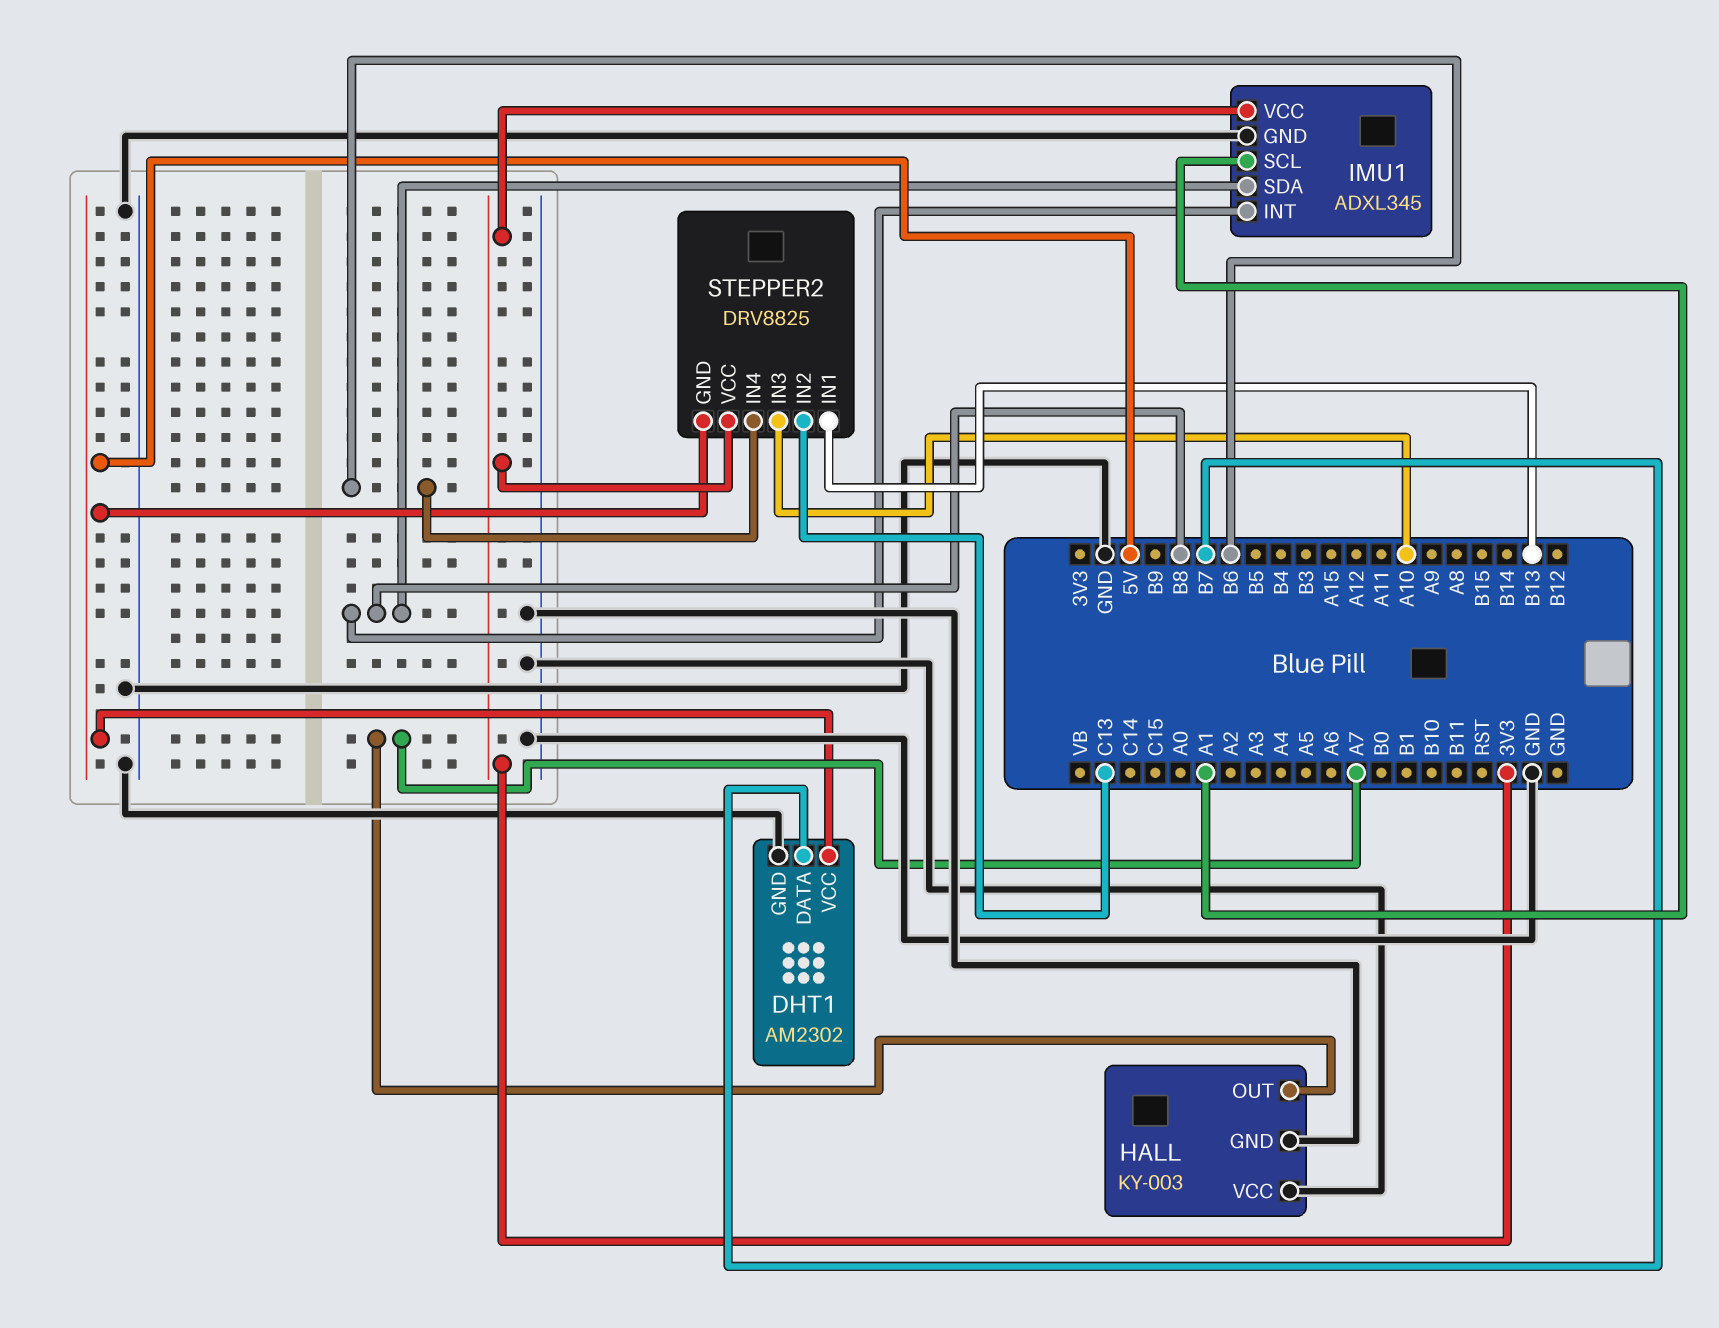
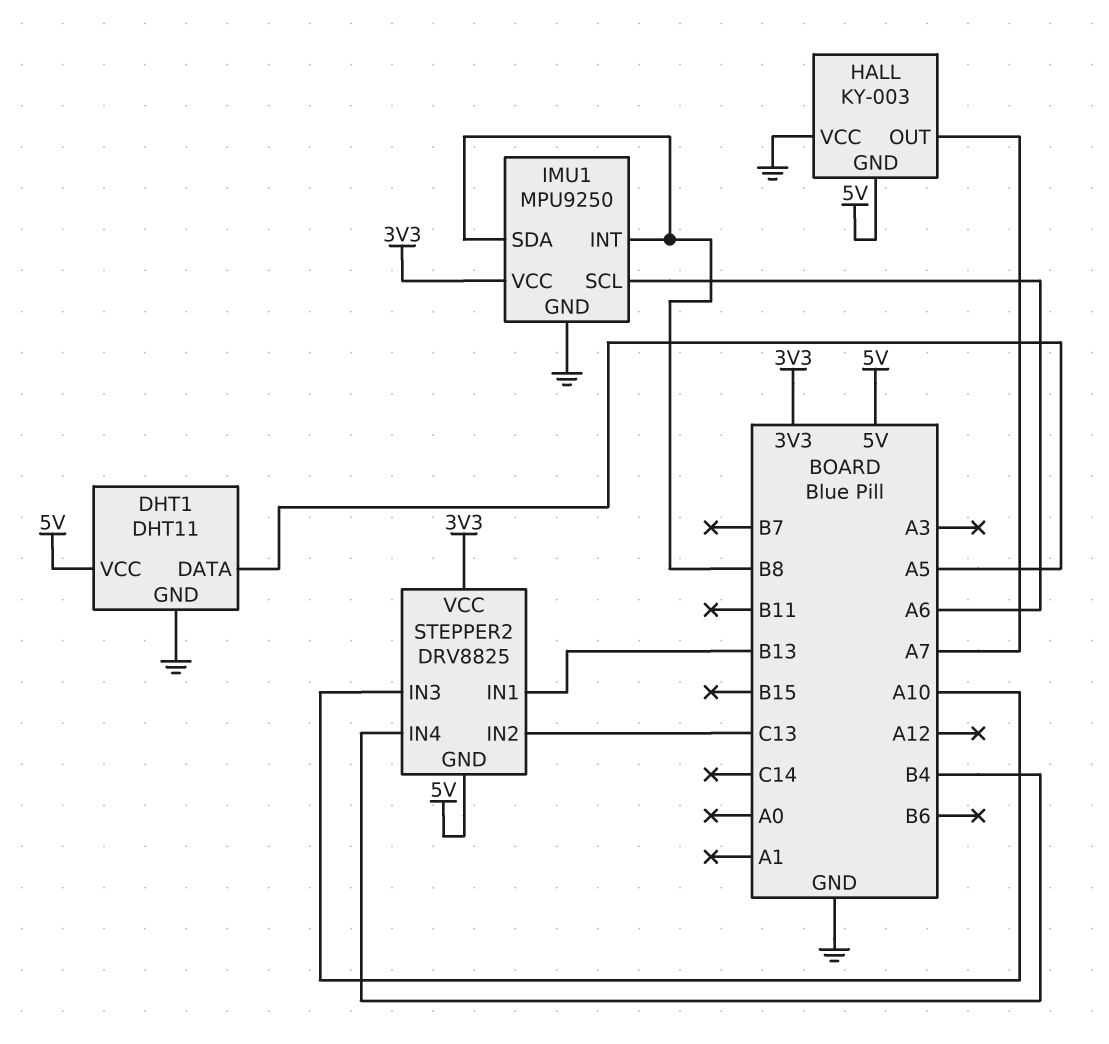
DHT1: AM2302 -> DHT11
DHT1 pin DATA: B7 -> A5
HALL pin GND: GND -> 5V
IMU1: ADXL345 -> MPU9250
IMU1 pin SCL: A1 -> A6
STEPPER2 pin IN4: B6 -> B4

